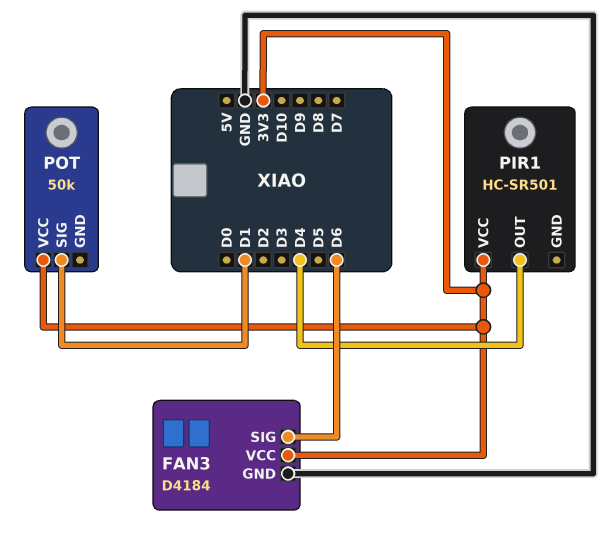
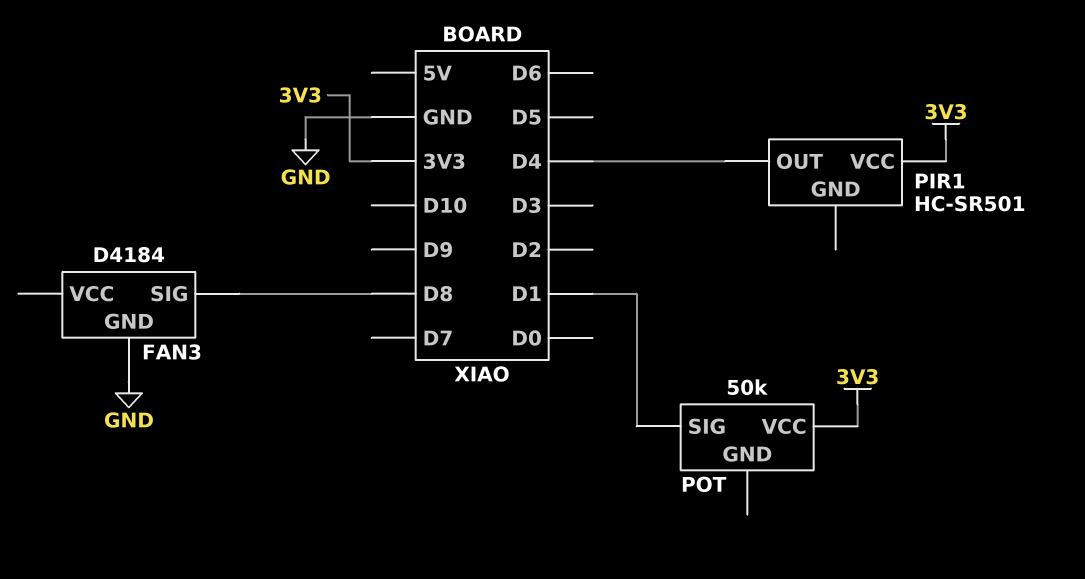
FAN3 pin SIG: D6 -> D8
FAN3 pin VCC: 3V3 -> none

